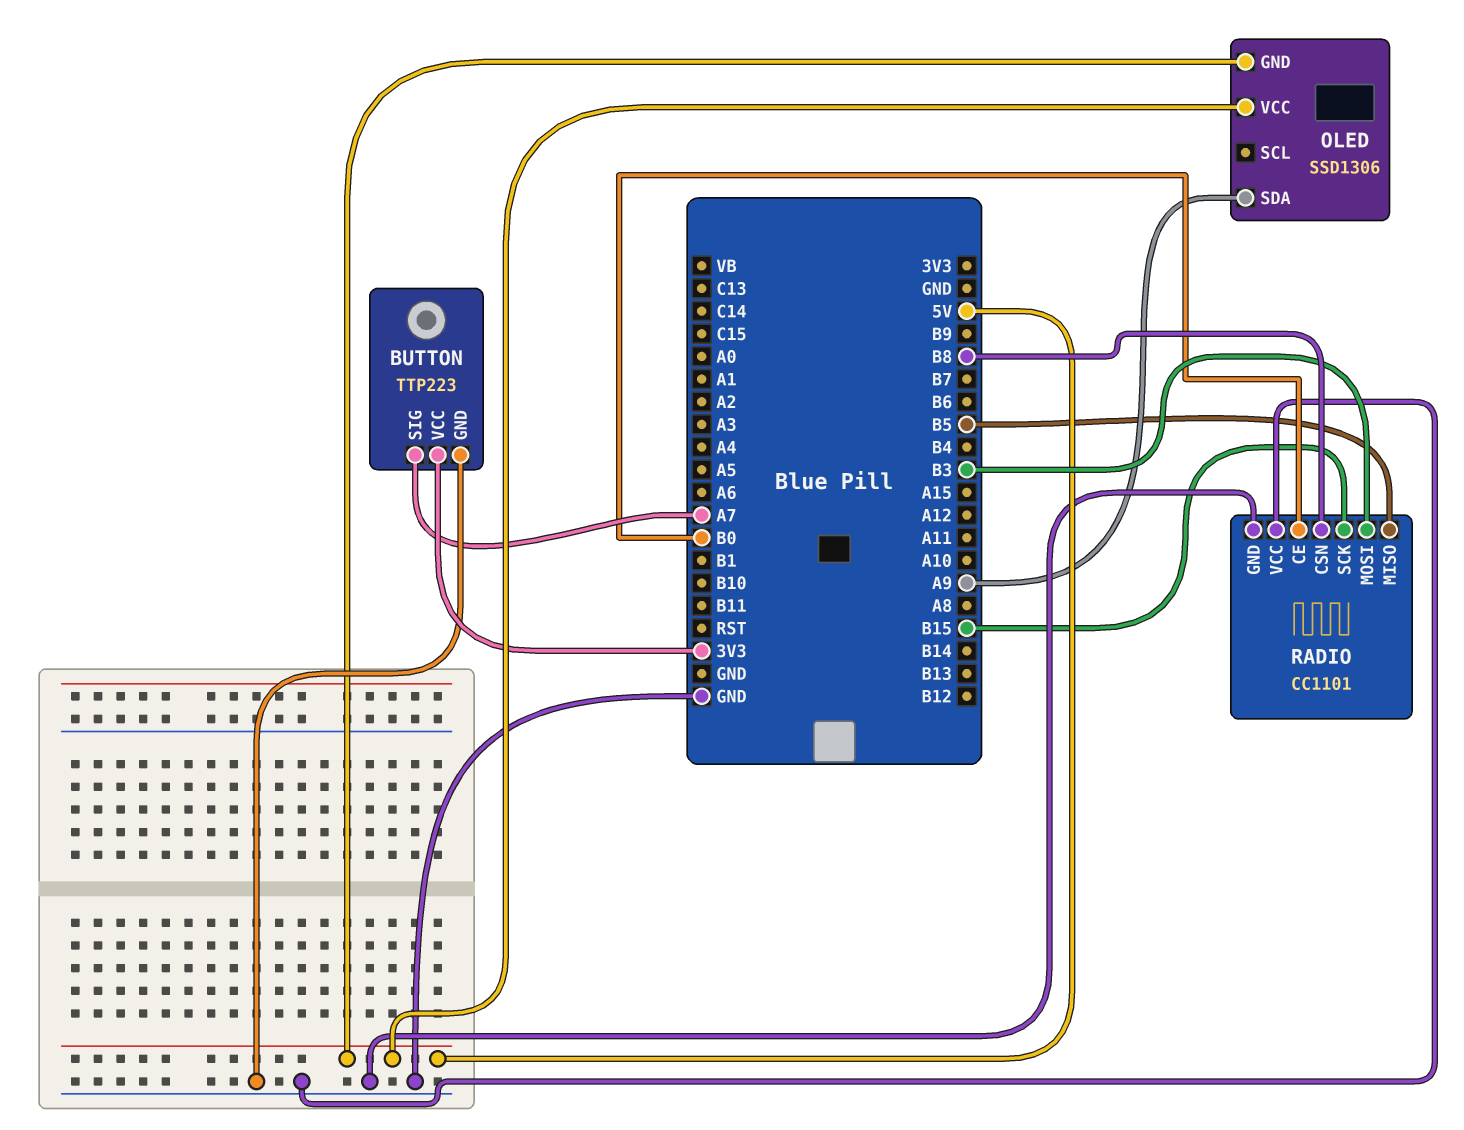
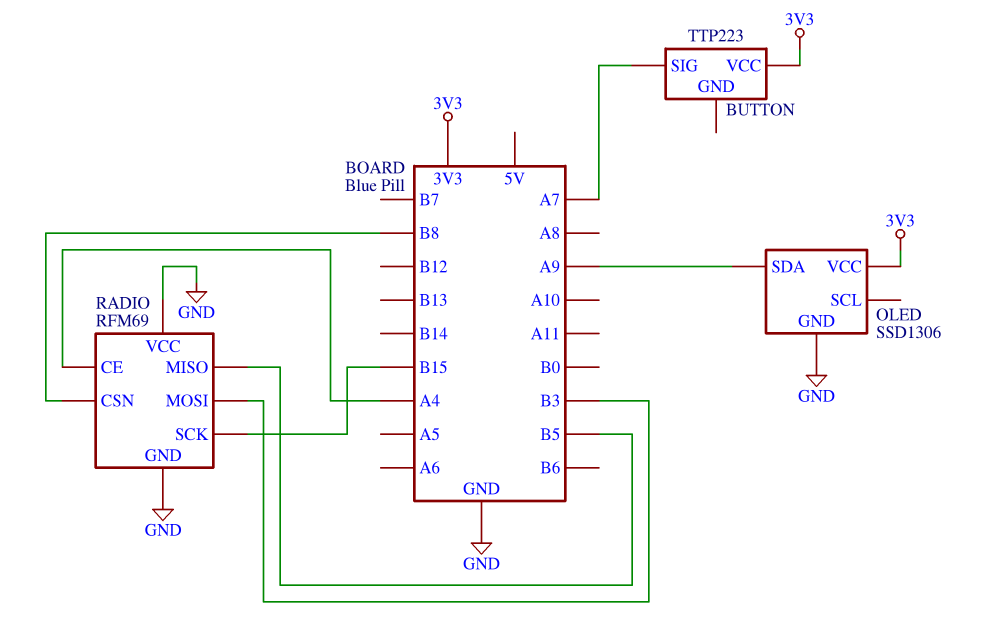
BUTTON pin GND: GND -> none
OLED pin GND: 5V -> GND
OLED pin VCC: 5V -> 3V3
RADIO: CC1101 -> RFM69
RADIO pin CE: B0 -> A4

